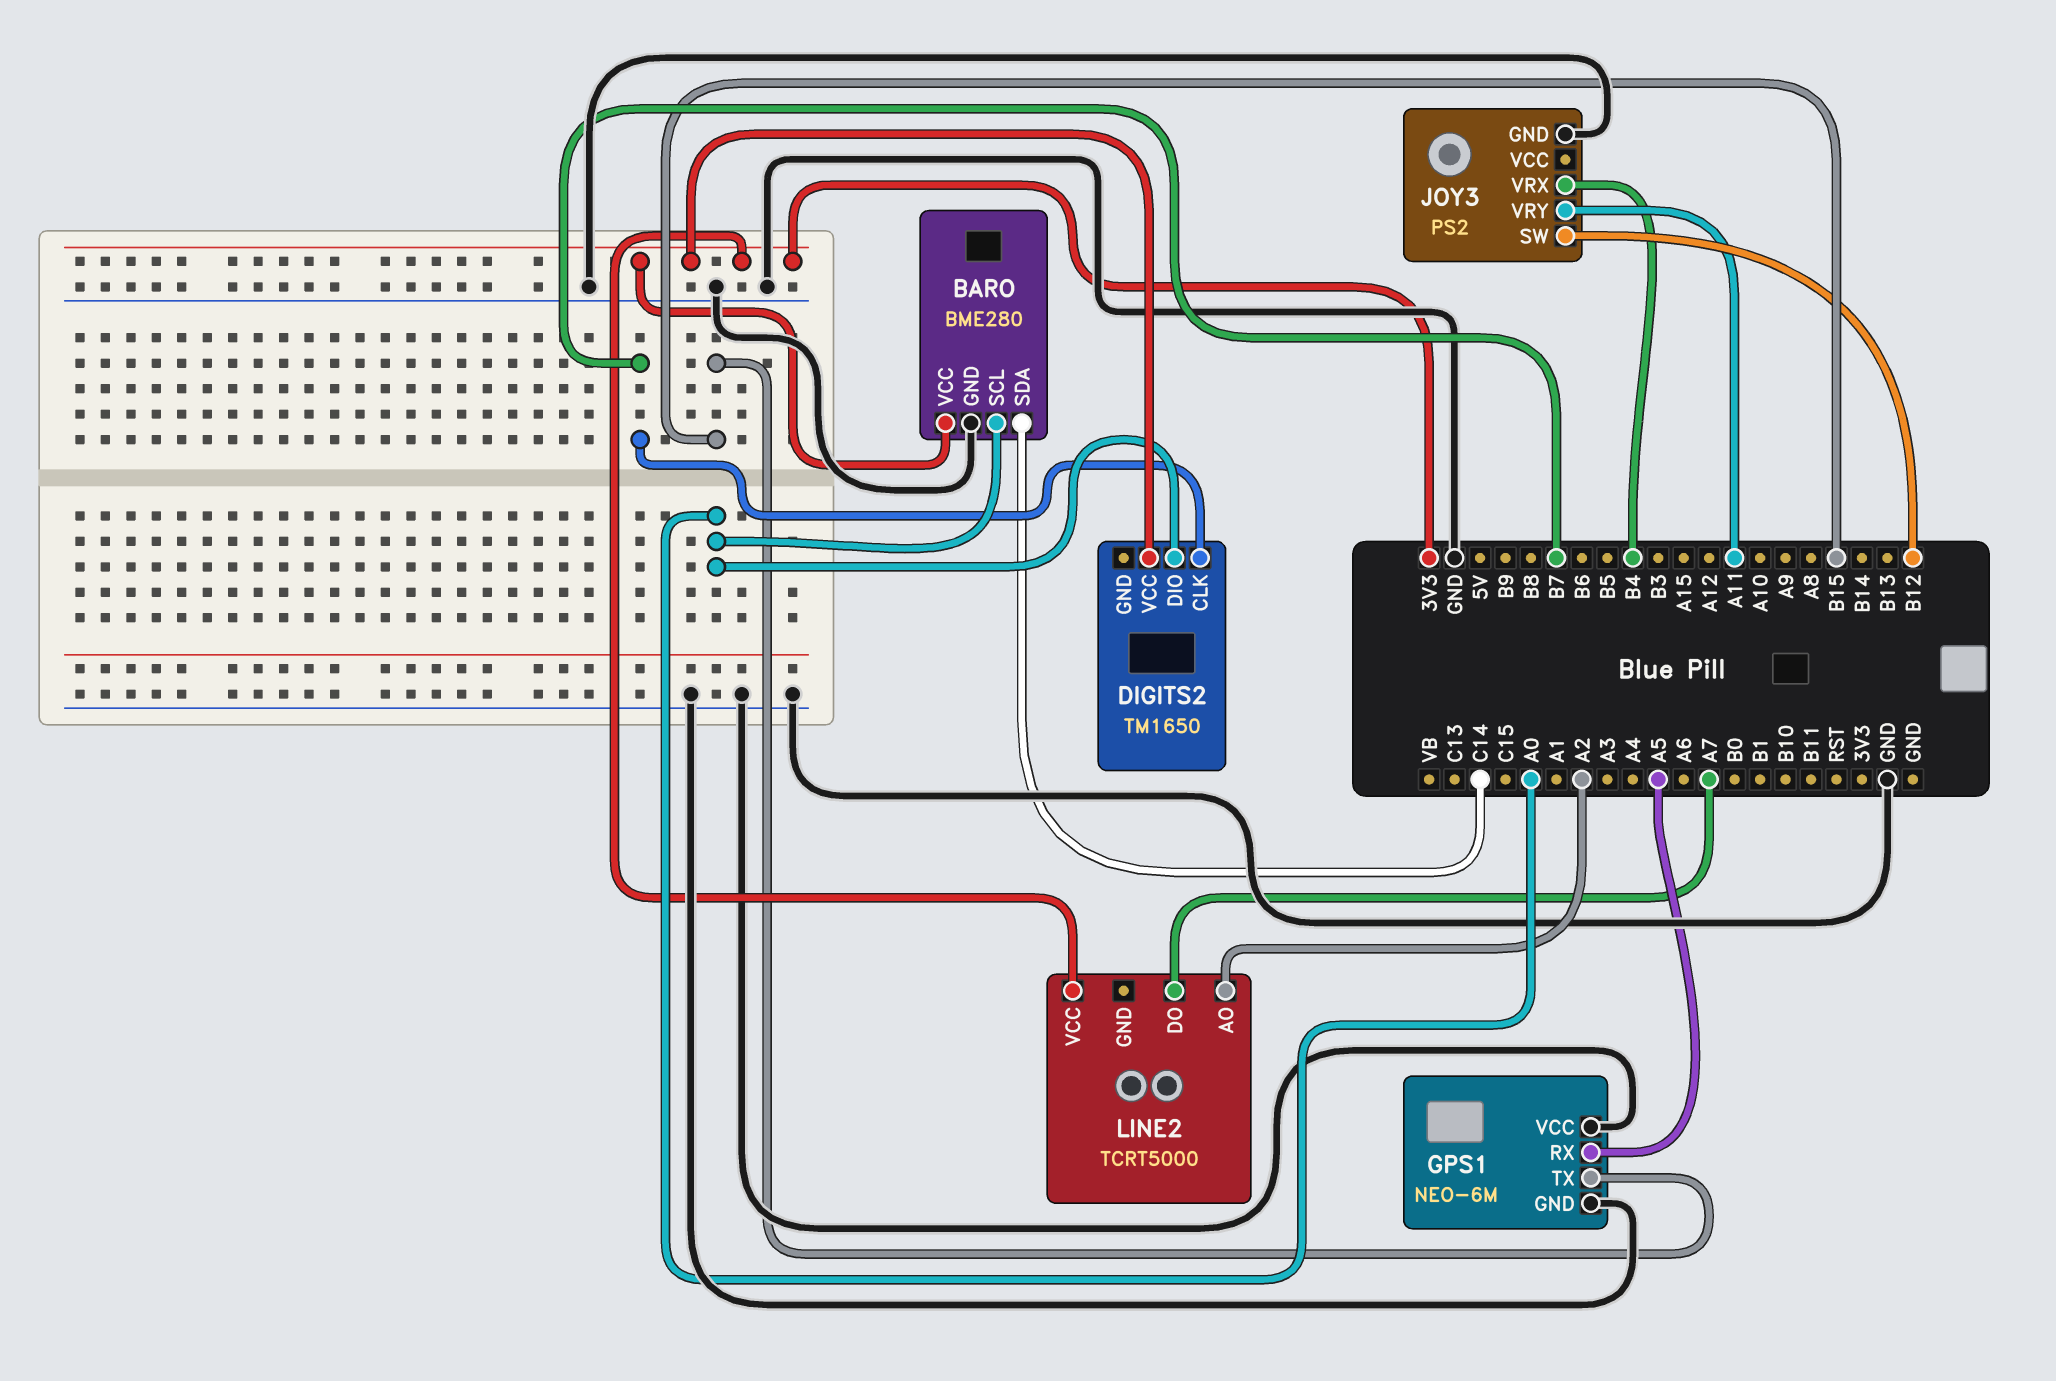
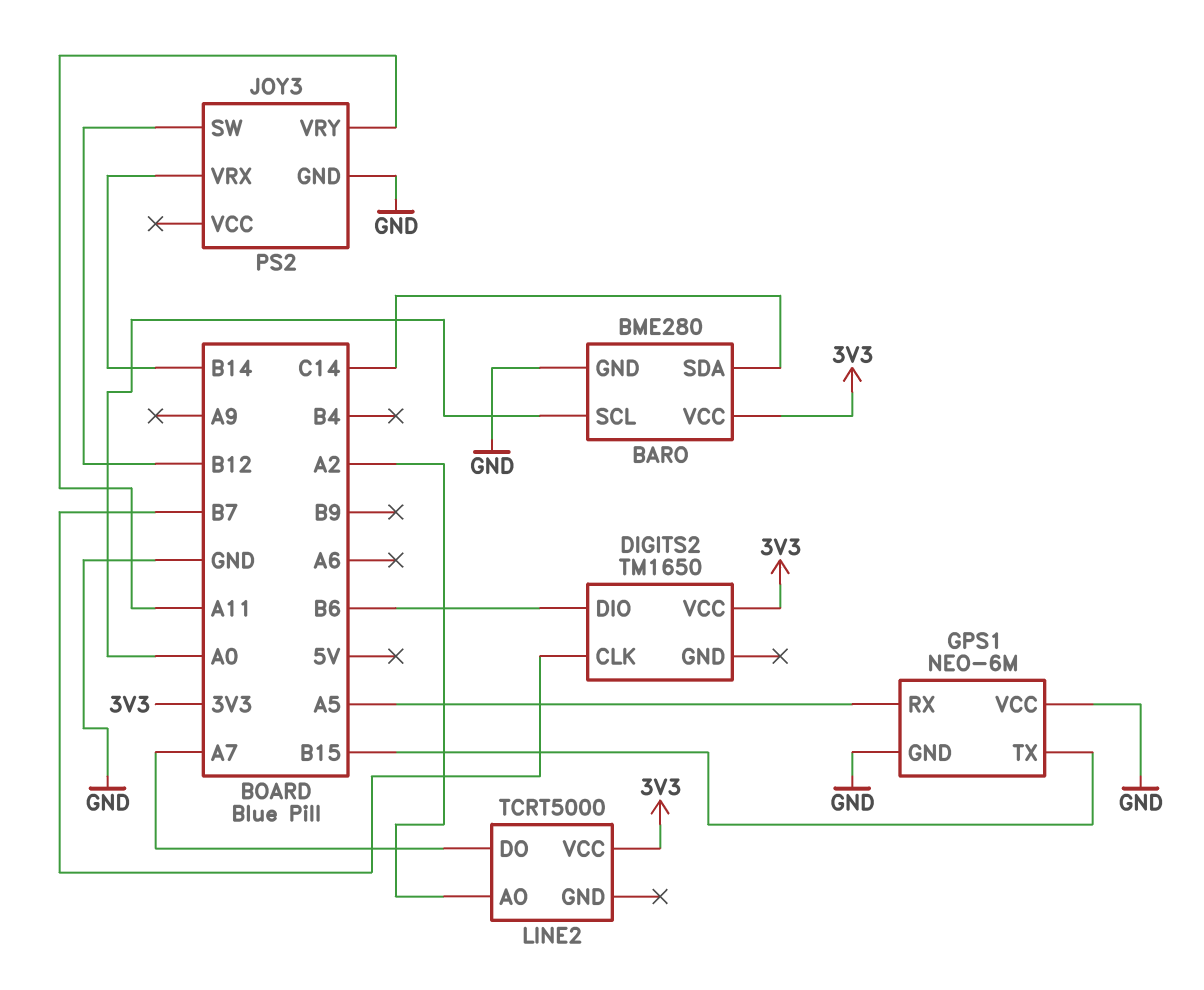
DIGITS2 pin DIO: A0 -> B6
JOY3 pin VRX: B4 -> B14

